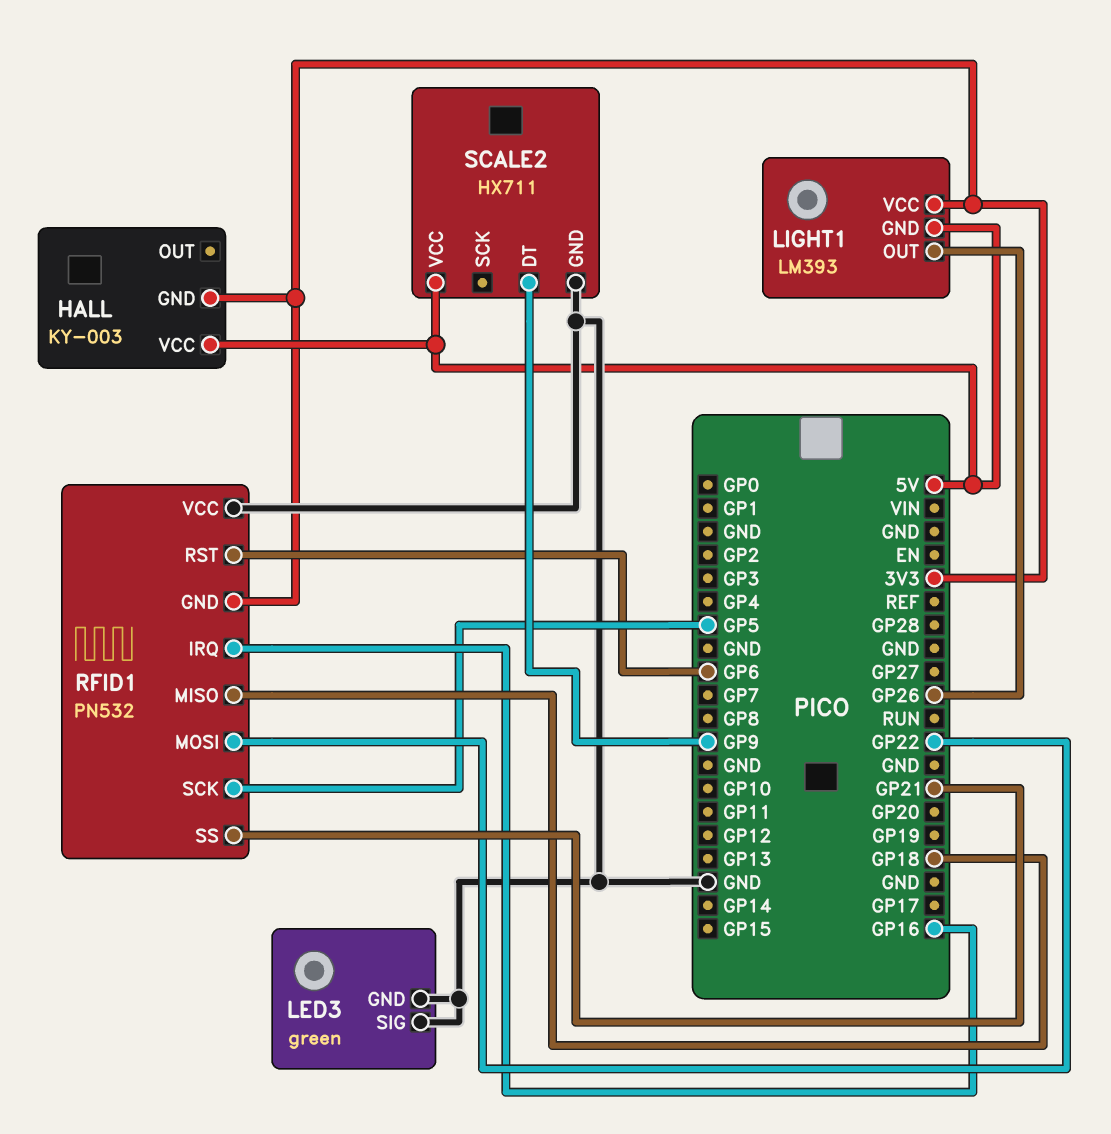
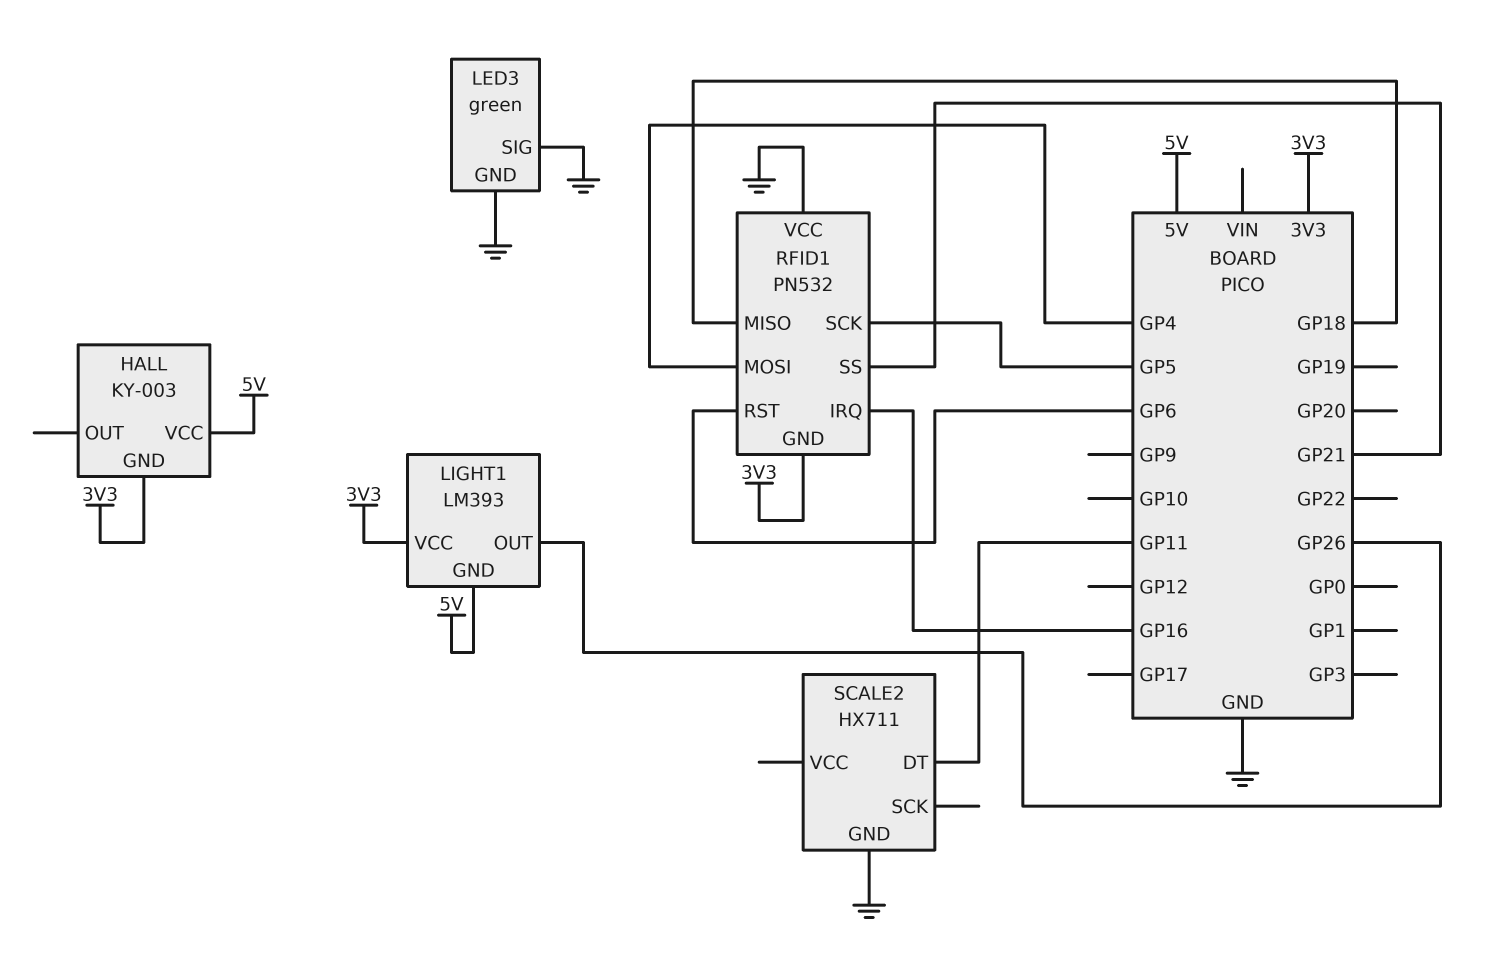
RFID1 pin MOSI: GP22 -> GP4
SCALE2 pin DT: GP9 -> GP11
SCALE2 pin VCC: 5V -> none

